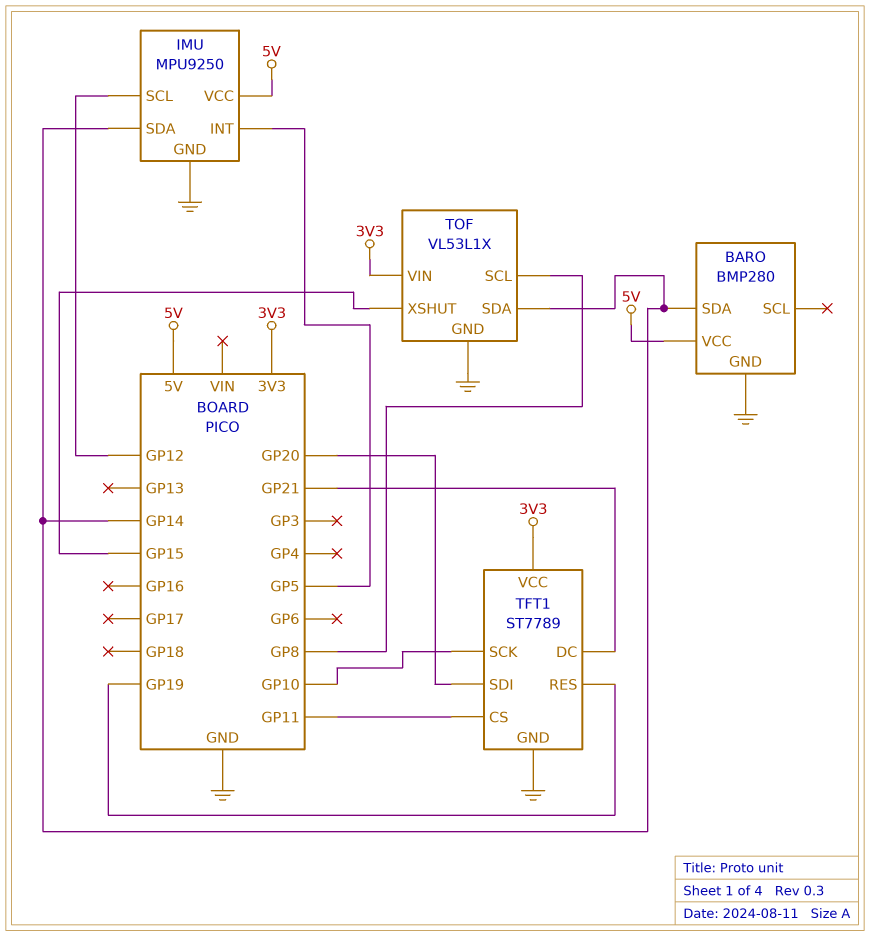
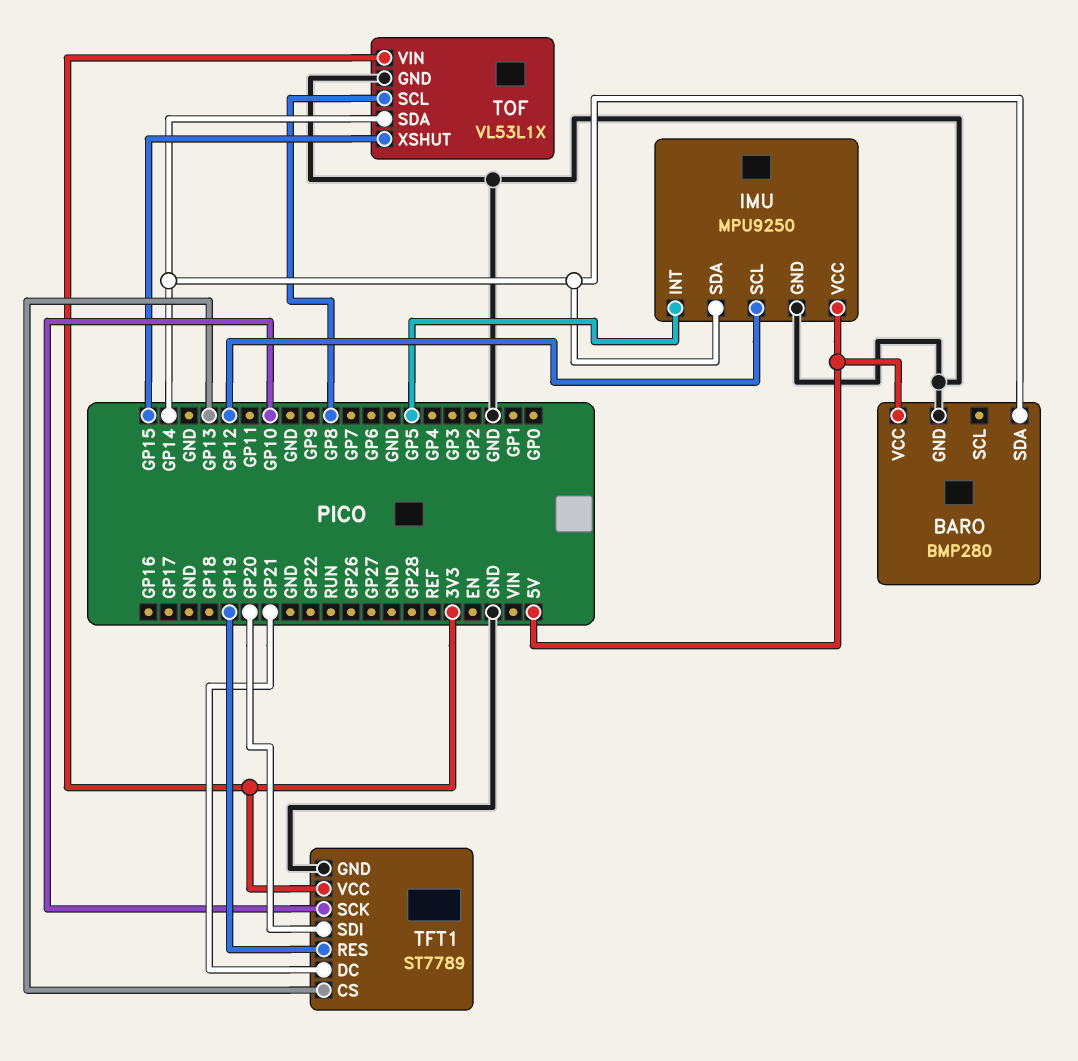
TFT1 pin CS: GP11 -> GP13

